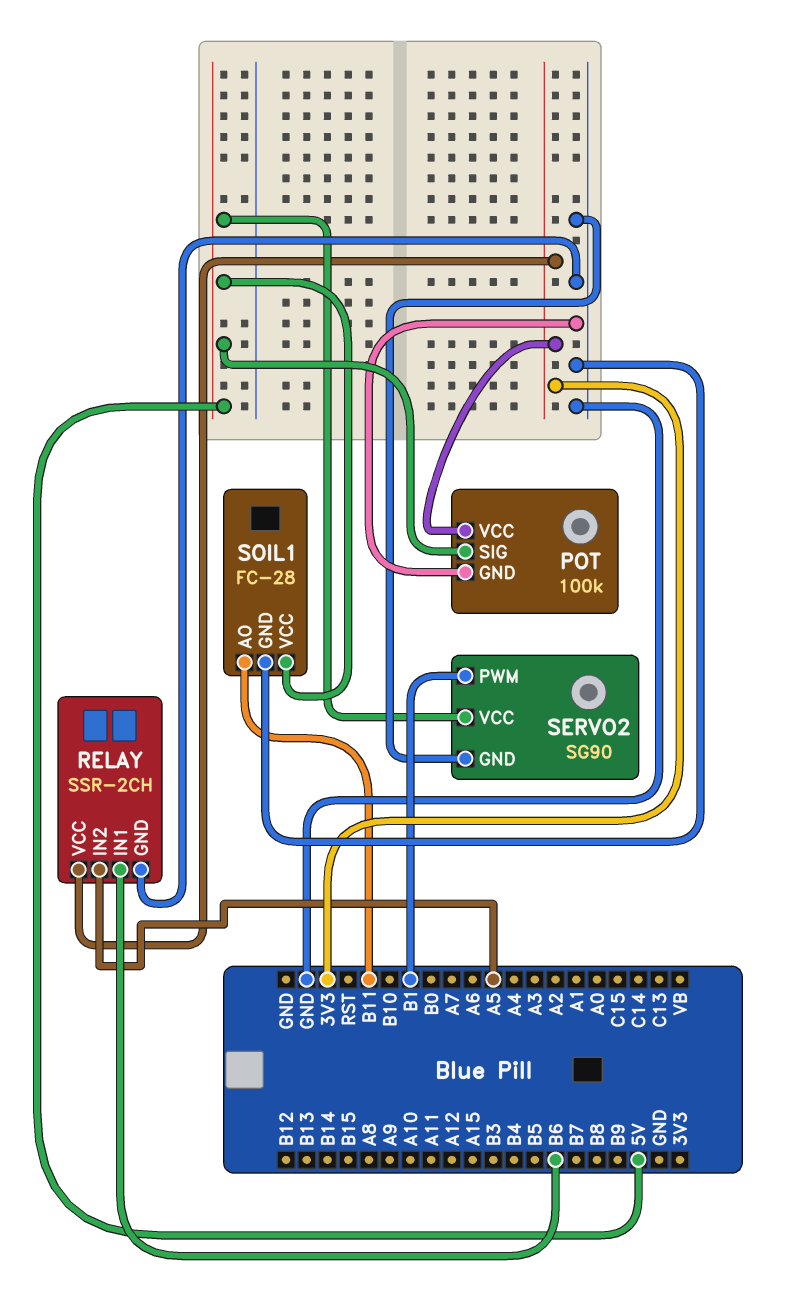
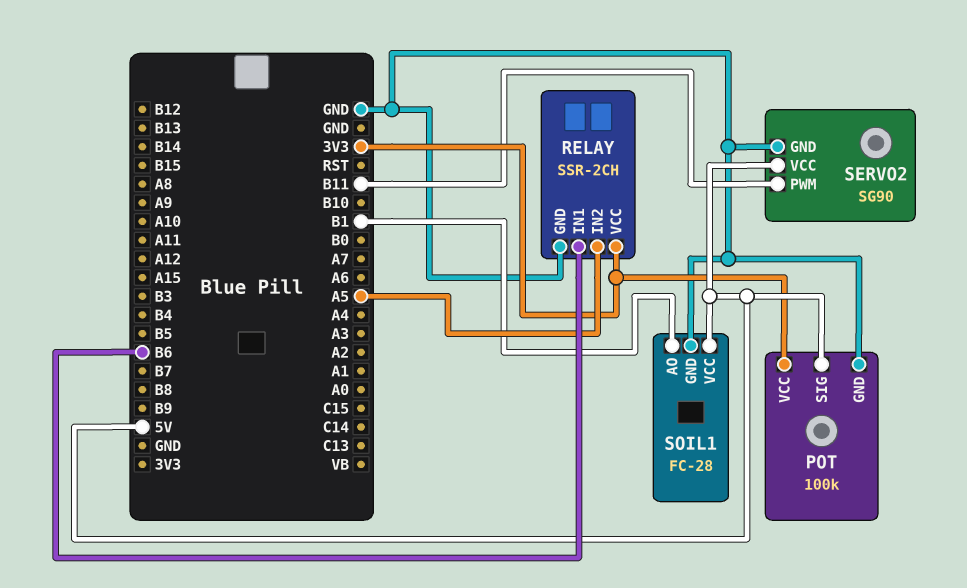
SERVO2 pin PWM: B1 -> B11
SOIL1 pin AO: B11 -> B1

